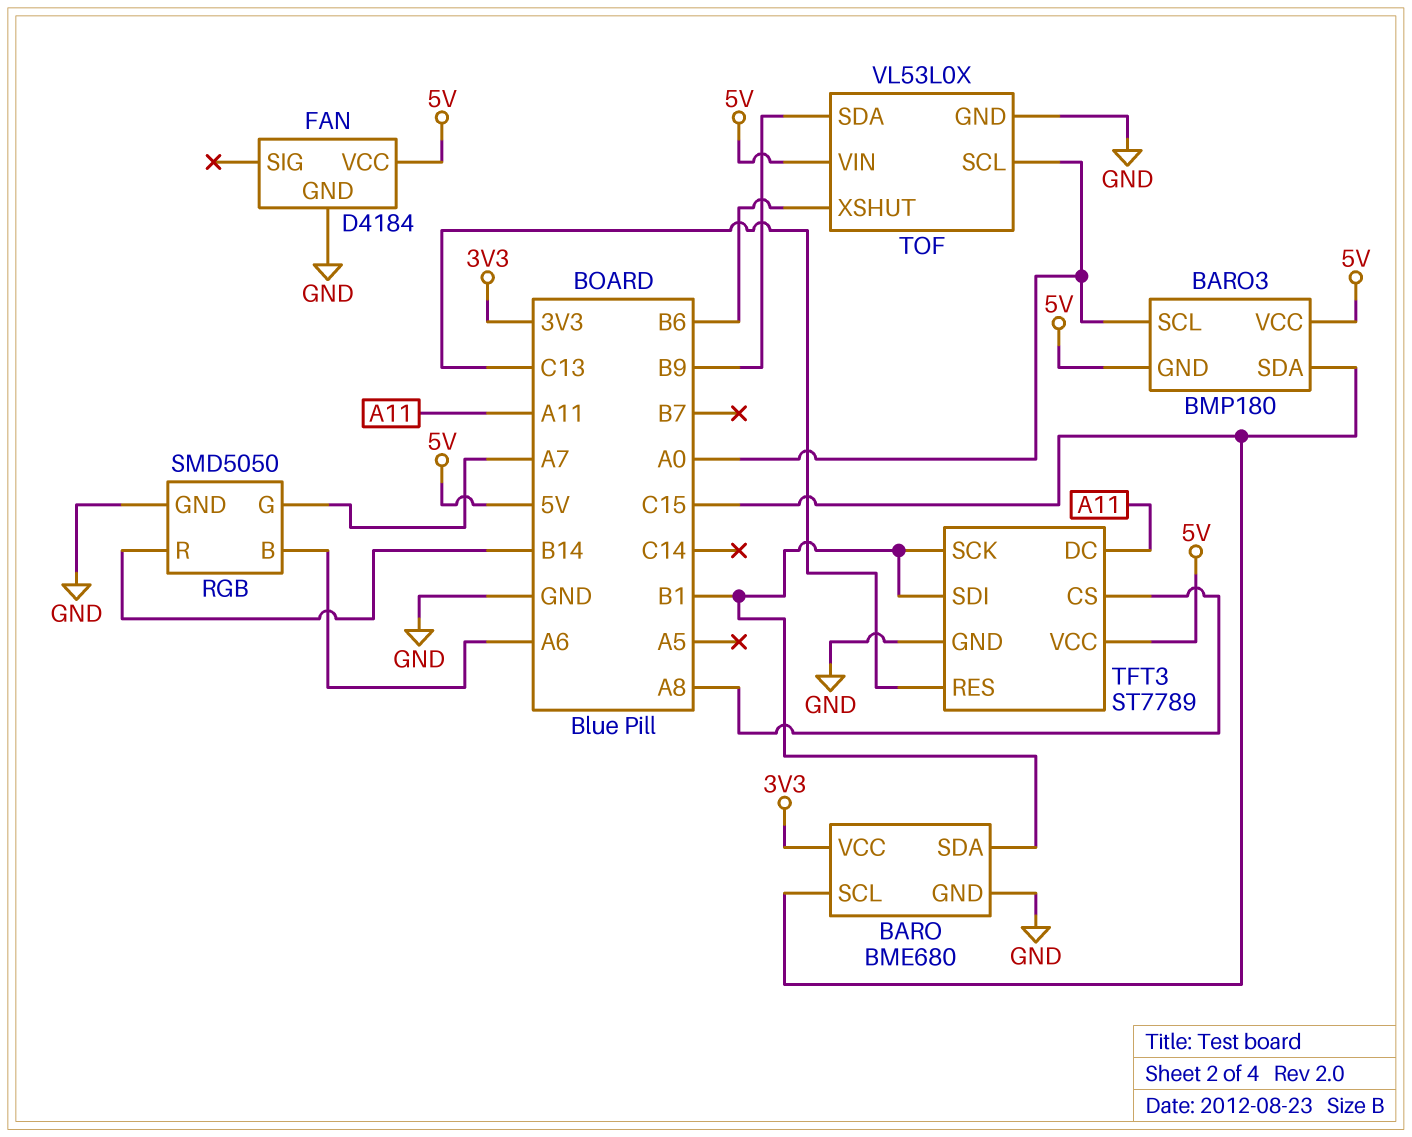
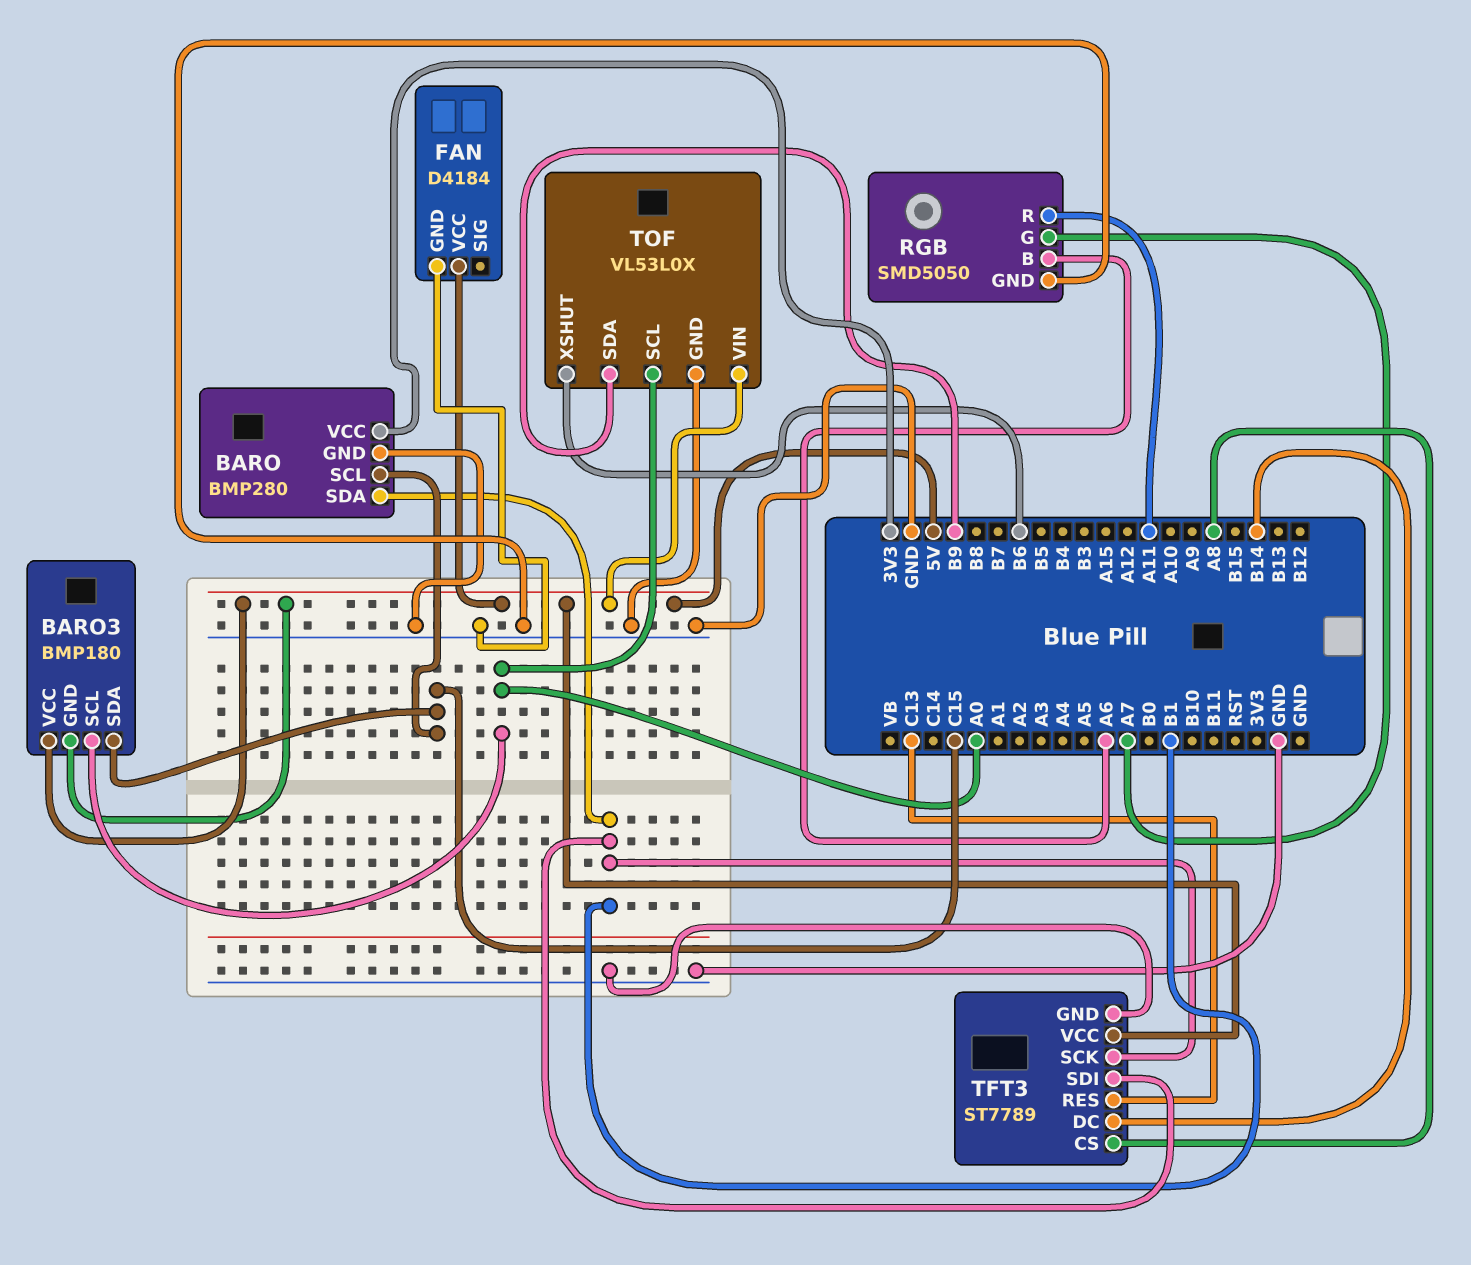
BARO: BME680 -> BMP280
RGB pin R: B14 -> A11
TFT3 pin DC: A11 -> B14

